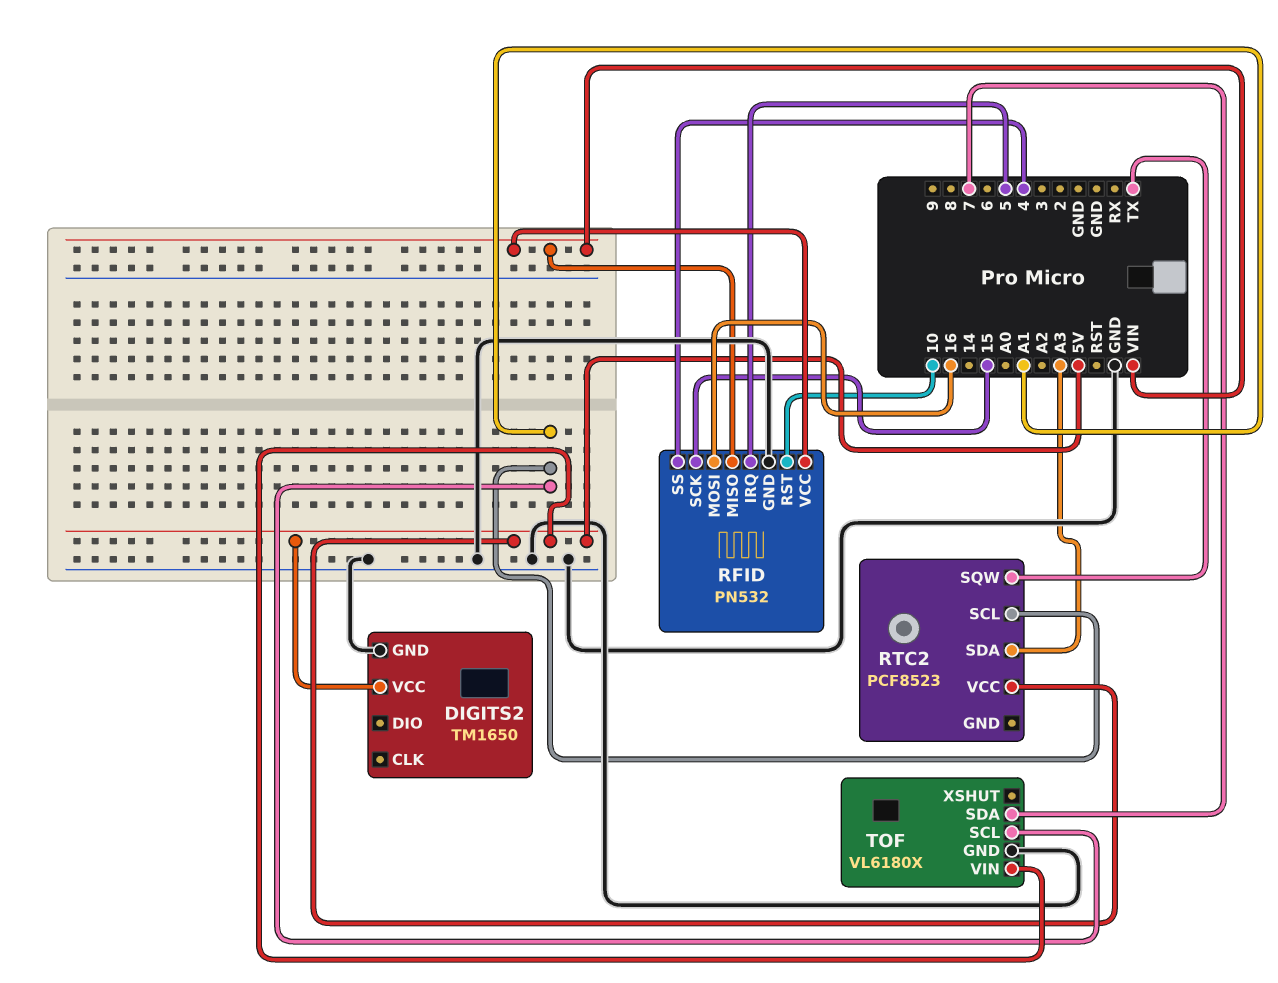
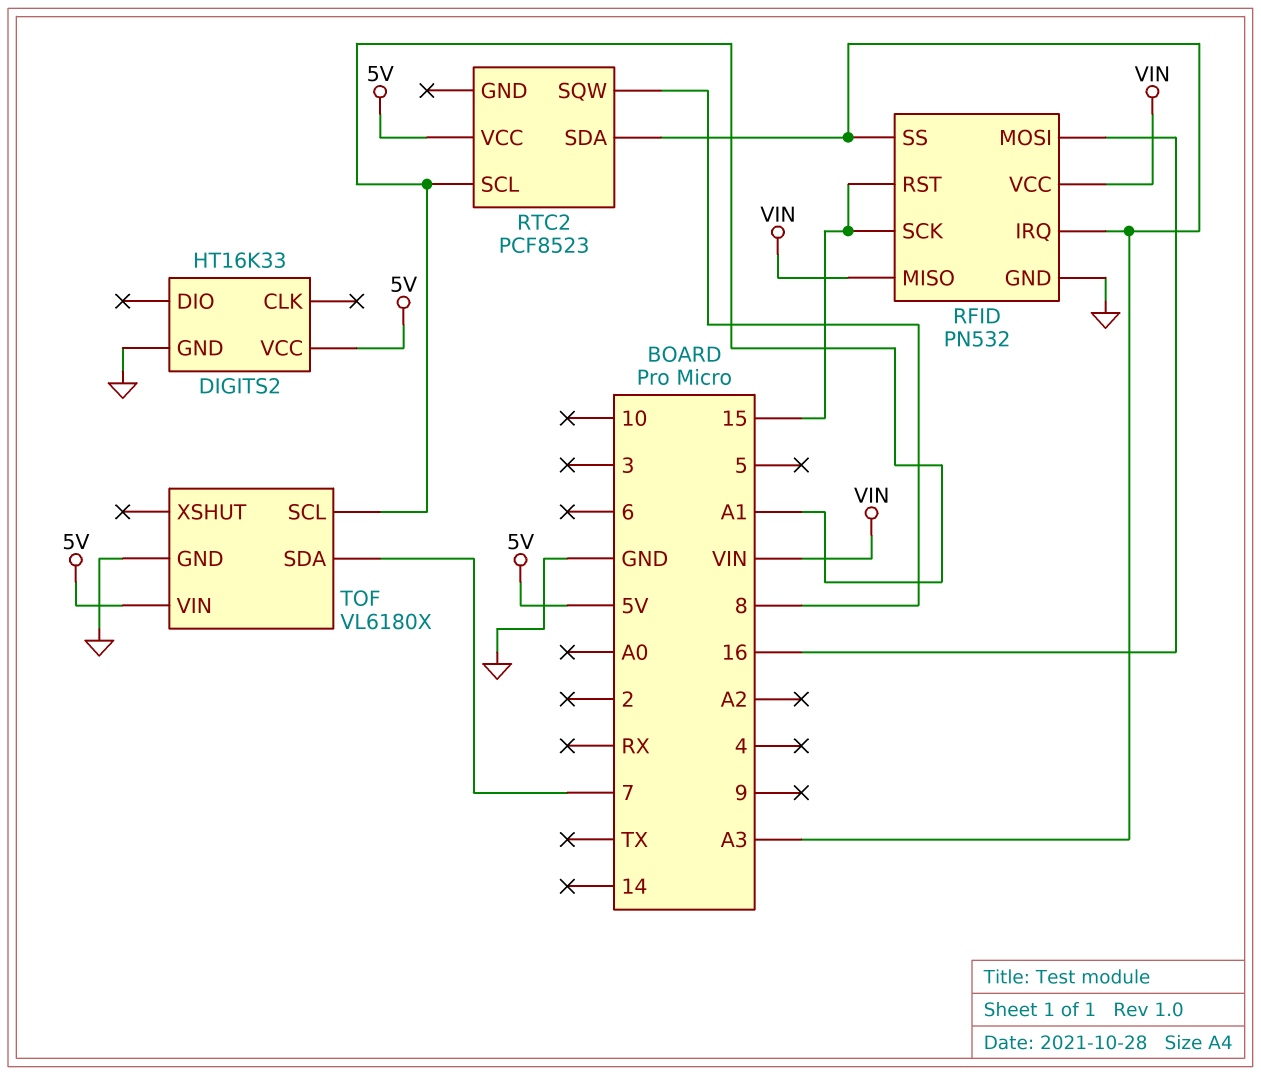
DIGITS2: TM1650 -> HT16K33
RFID pin IRQ: 5 -> A3
RFID pin RST: 10 -> 15
RFID pin SS: 4 -> A3
RTC2 pin SQW: TX -> 8

